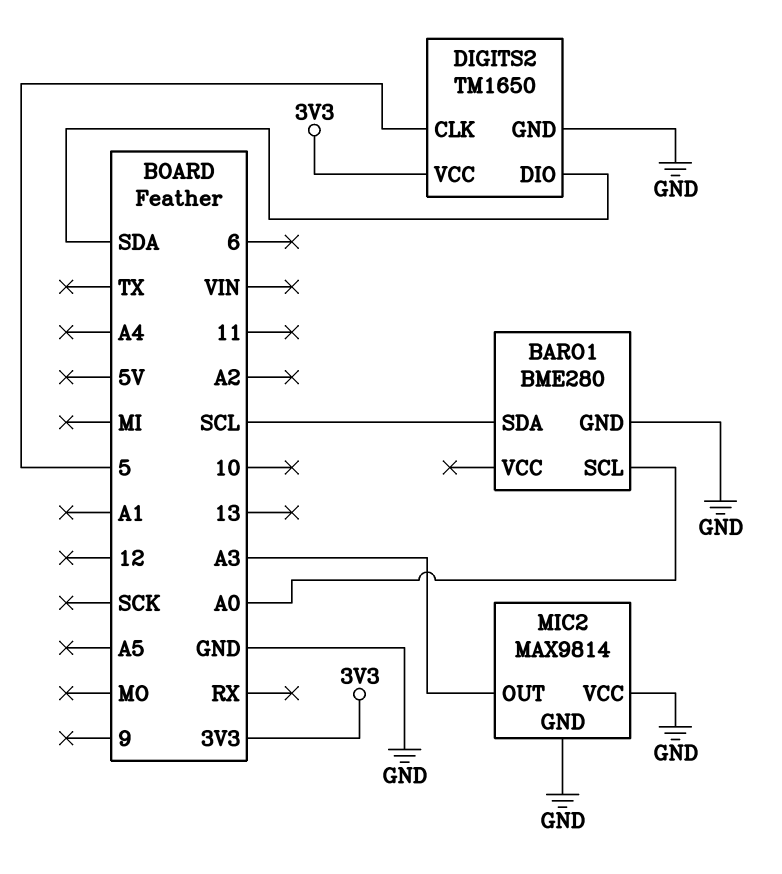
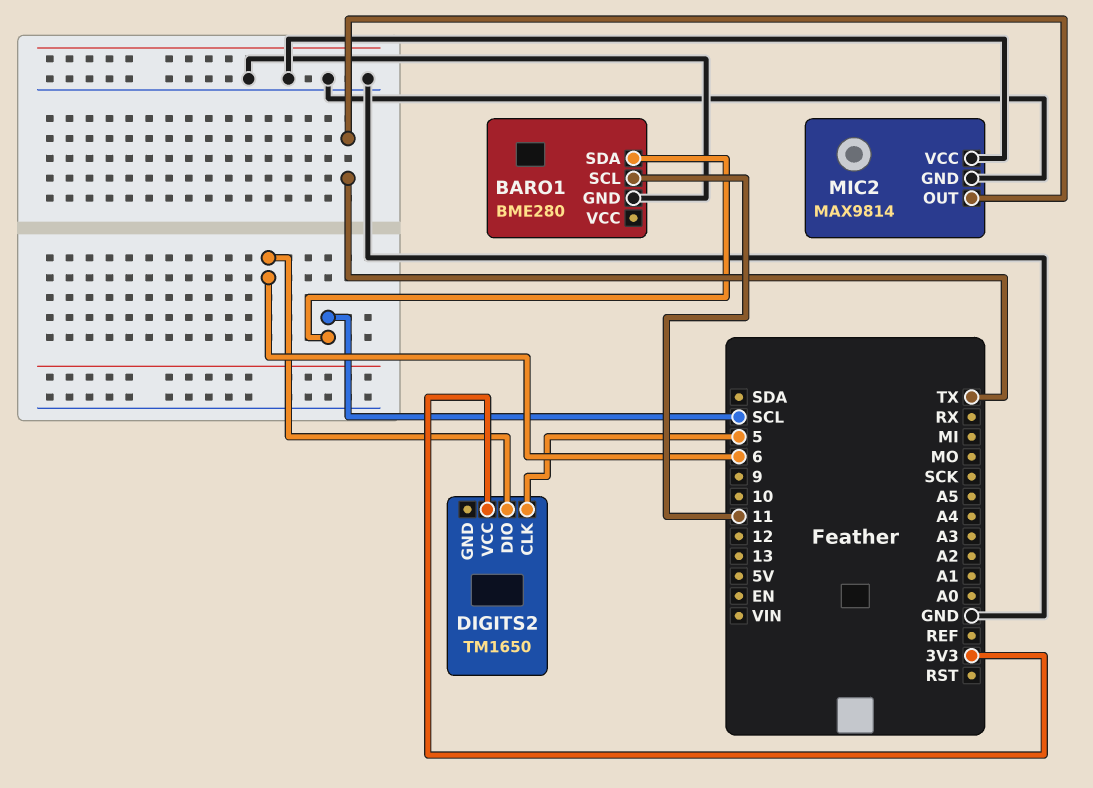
BARO1 pin SCL: A0 -> 11
DIGITS2 pin DIO: SDA -> 6
DIGITS2 pin GND: GND -> none
MIC2 pin OUT: A3 -> TX

